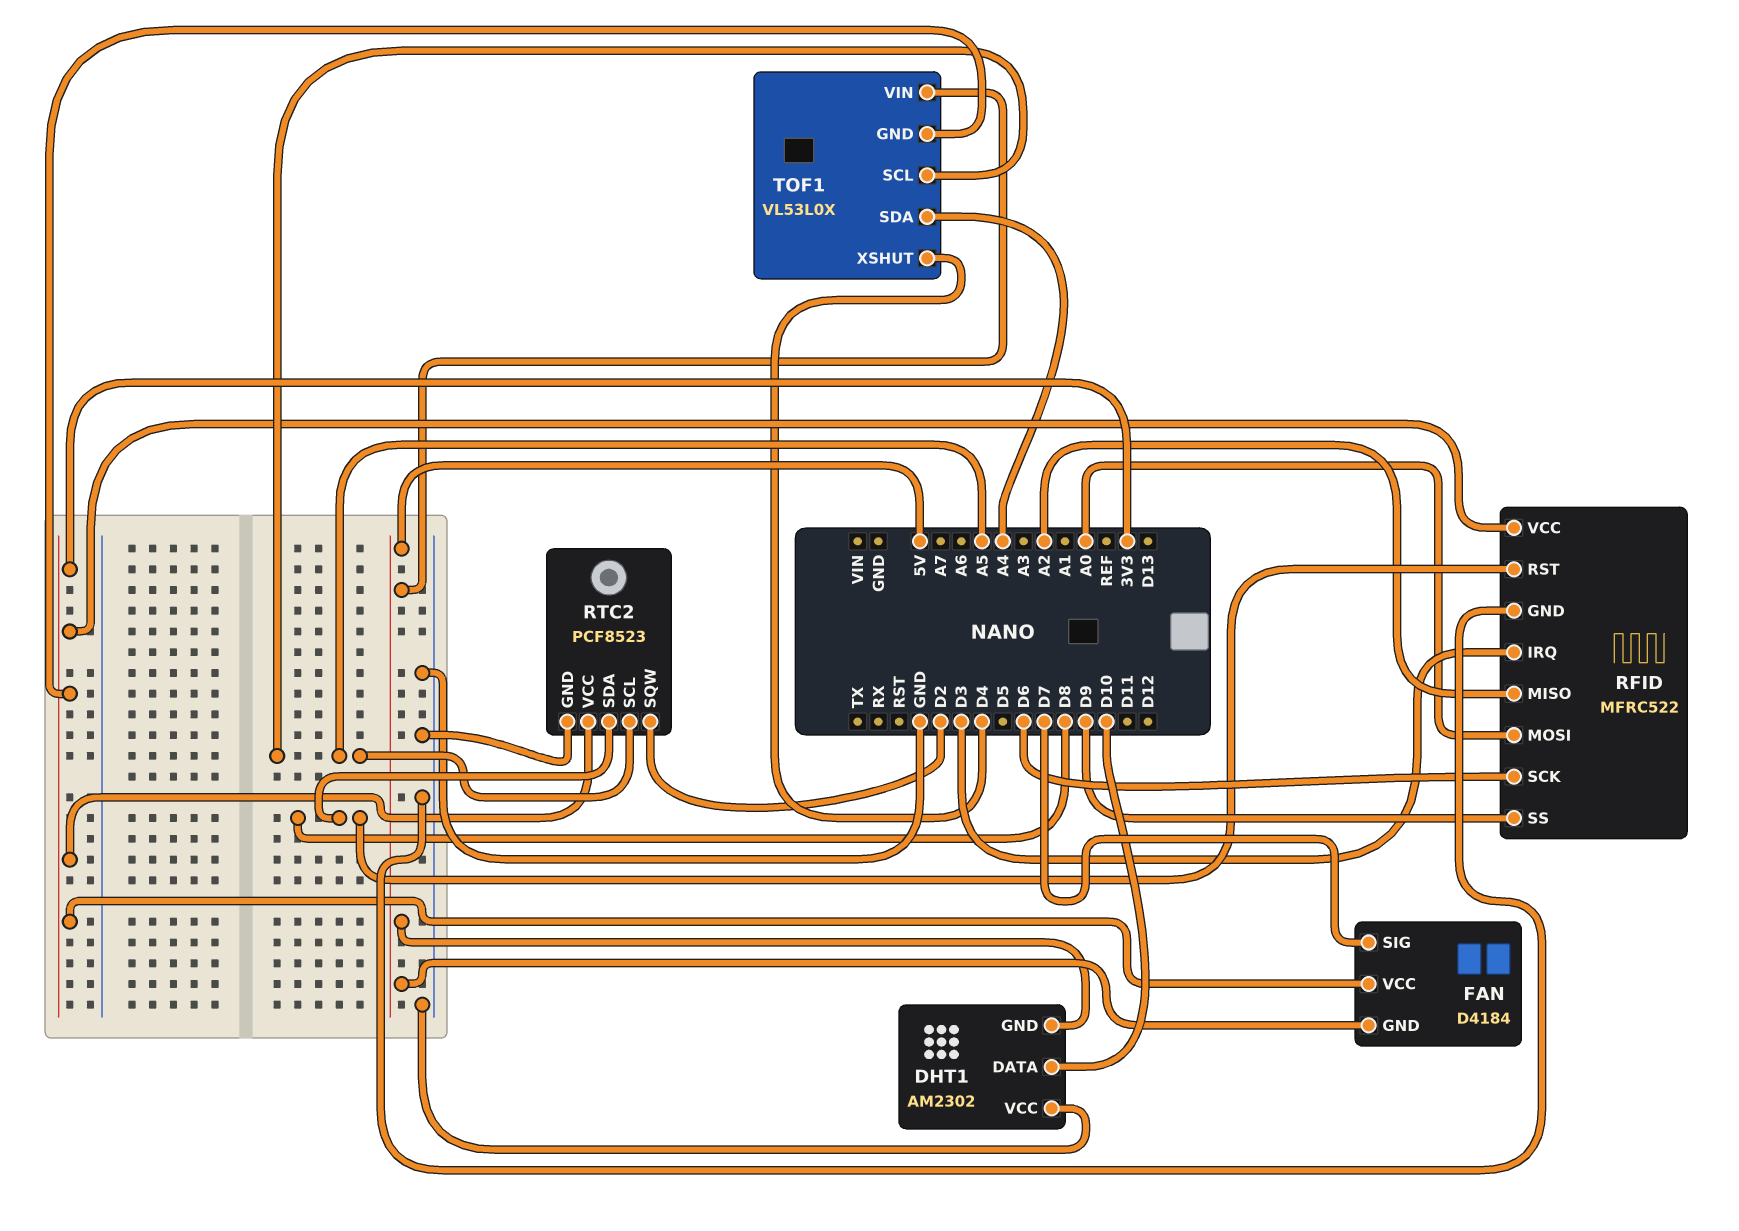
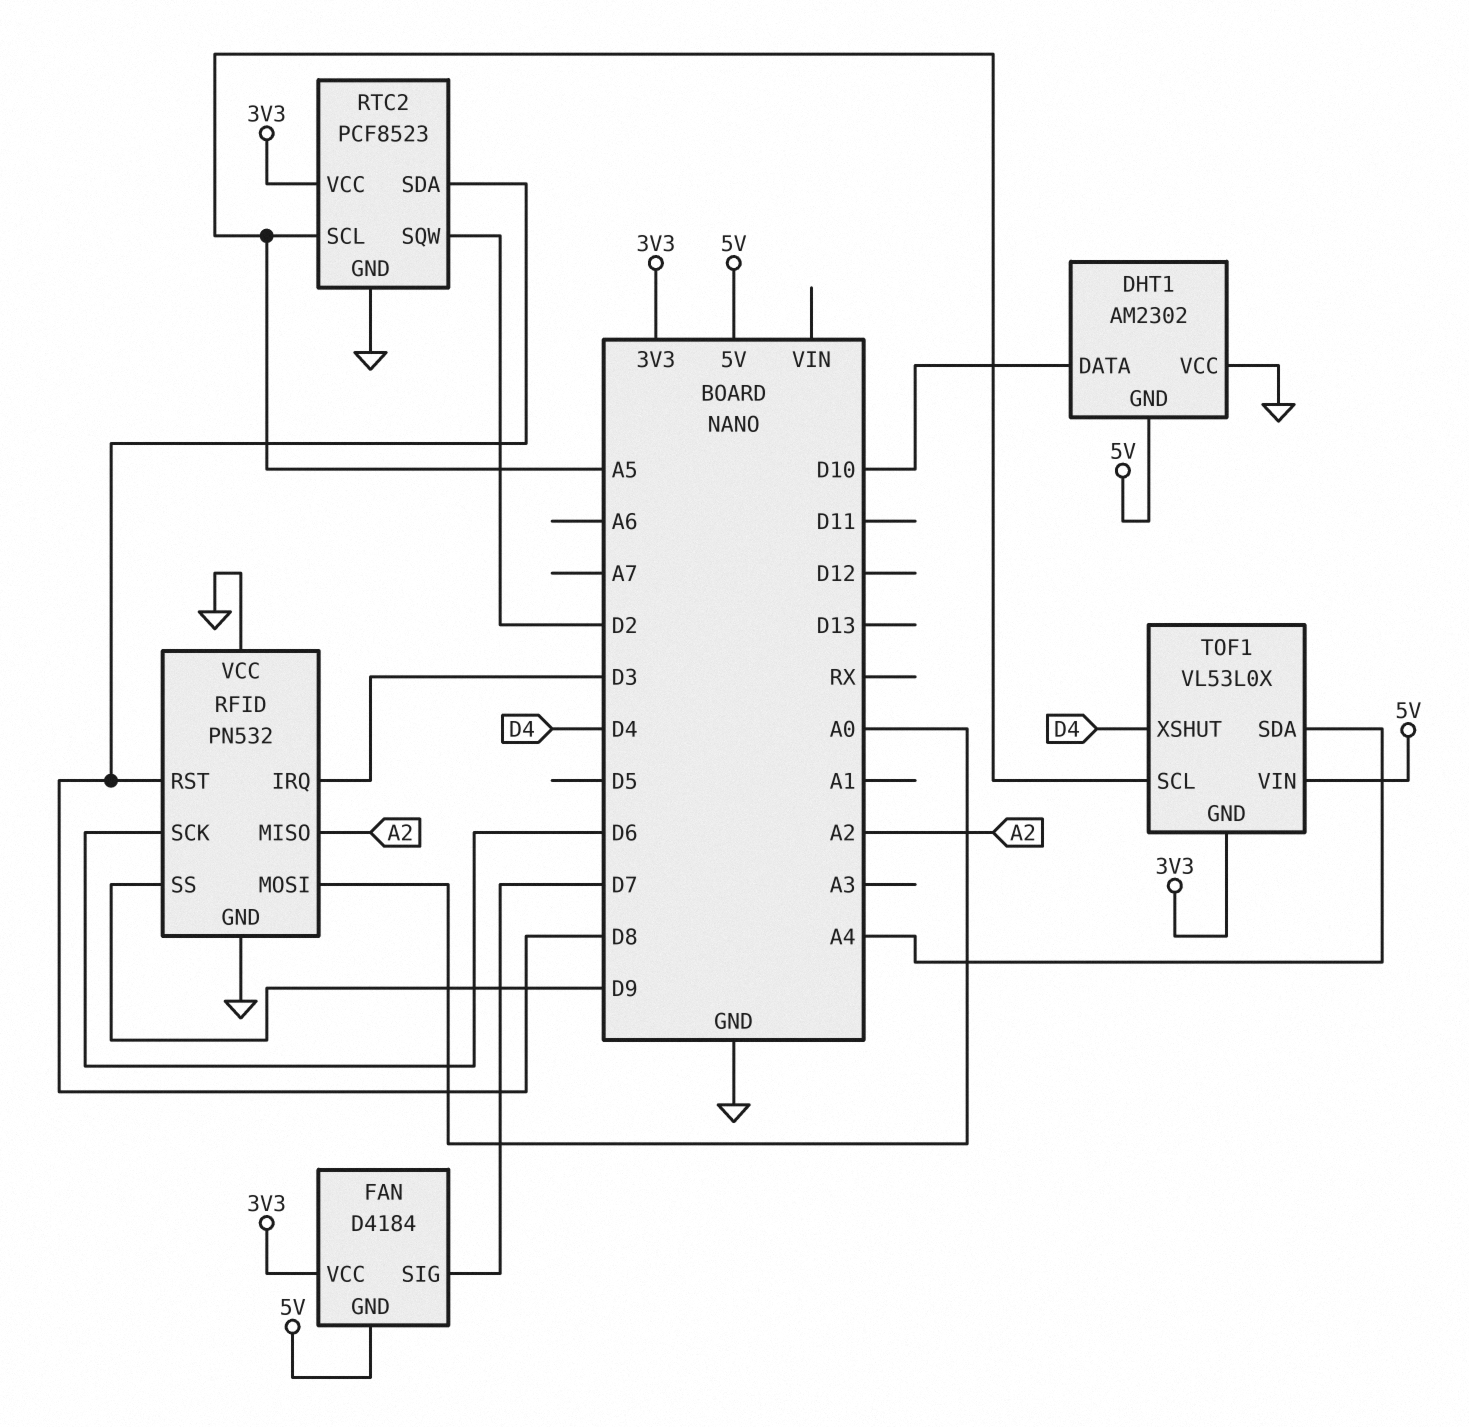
RFID: MFRC522 -> PN532
RFID pin VCC: 3V3 -> GND

